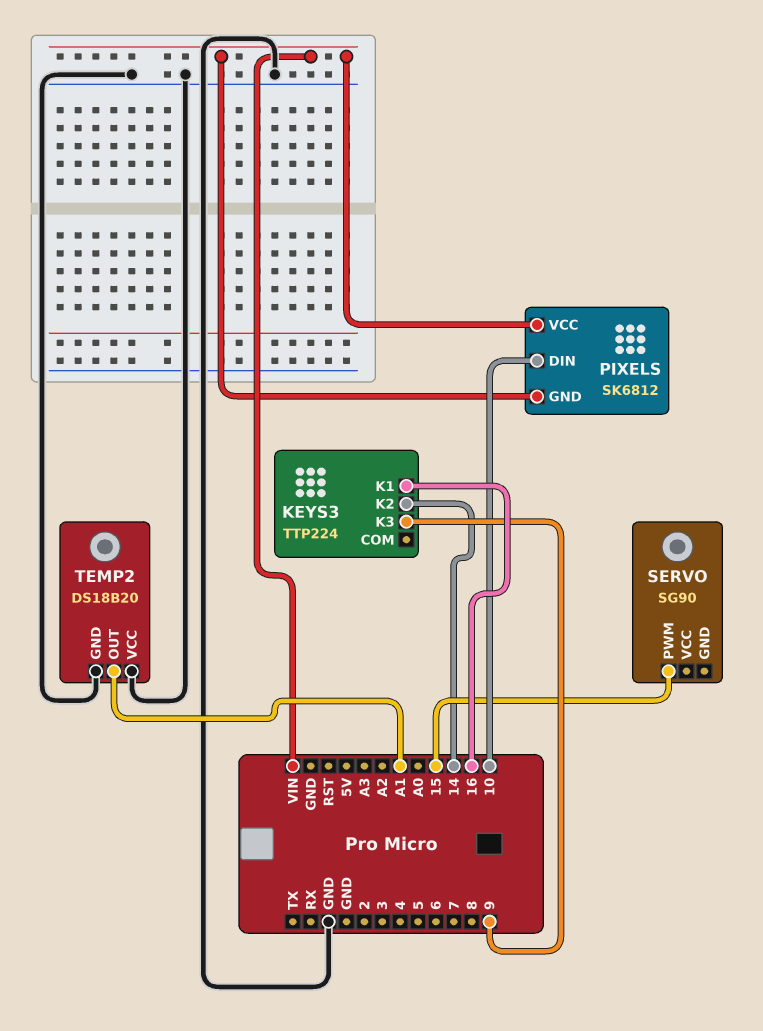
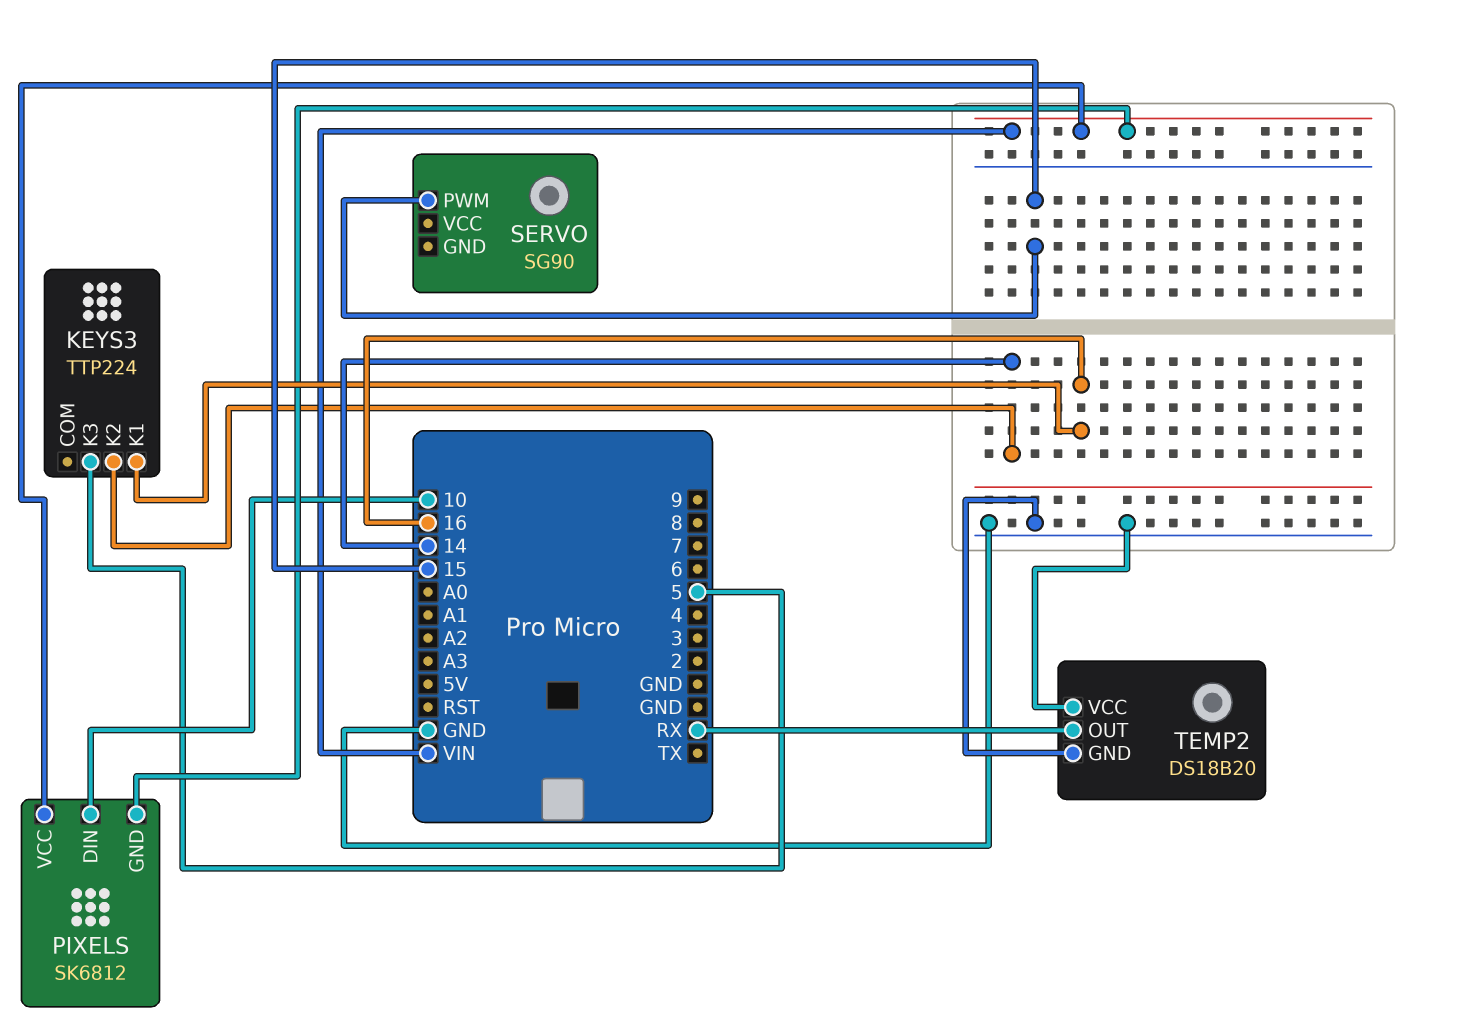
KEYS3 pin K3: 9 -> 5
TEMP2 pin OUT: A1 -> RX

